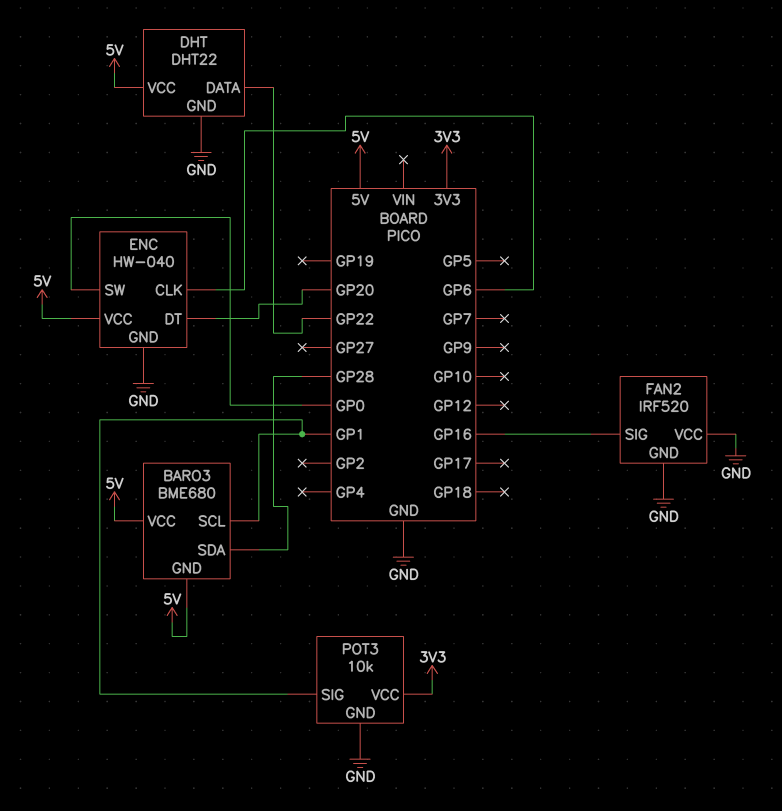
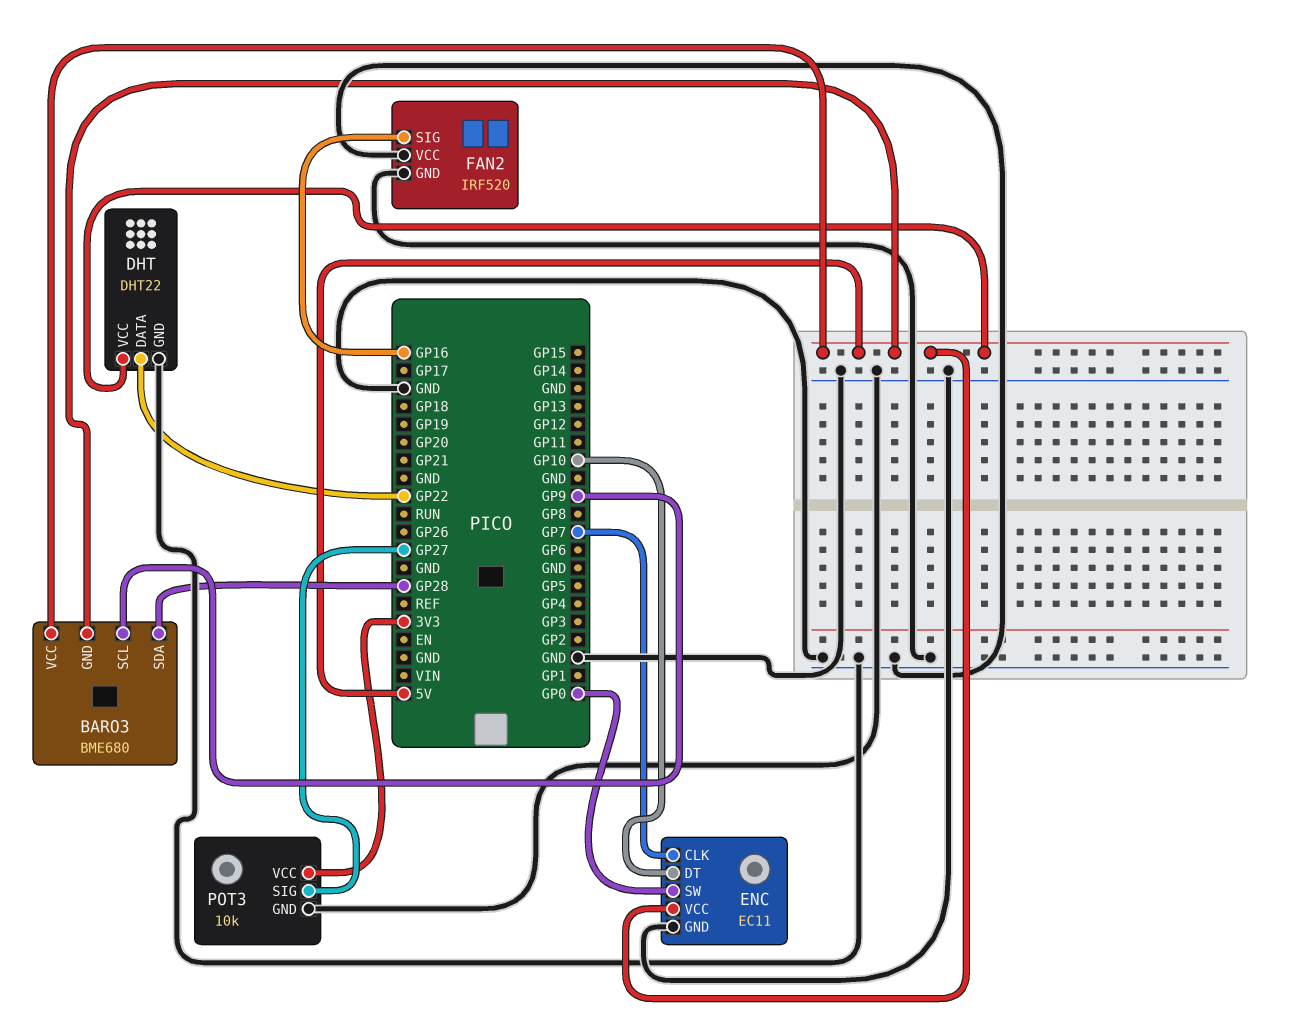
BARO3 pin SCL: GP1 -> GP9
ENC: HW-040 -> EC11
ENC pin CLK: GP6 -> GP7
ENC pin DT: GP20 -> GP10
POT3 pin SIG: GP1 -> GP27

